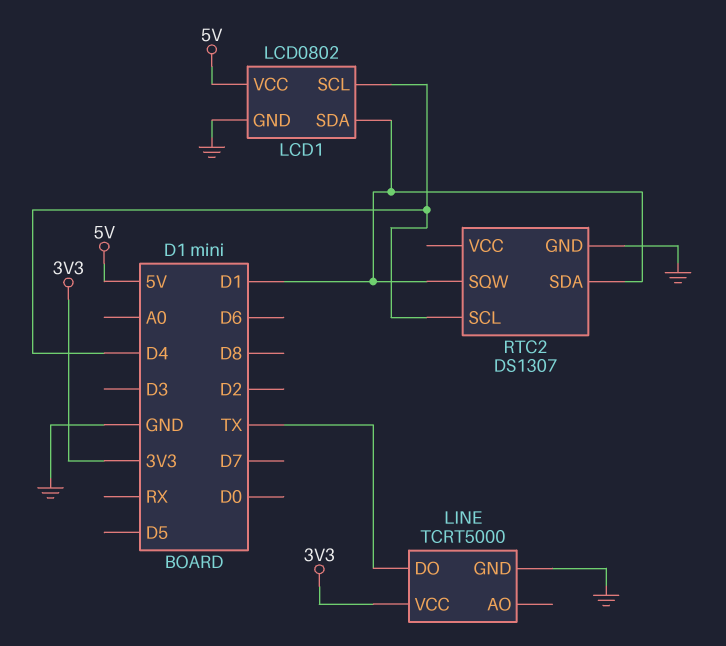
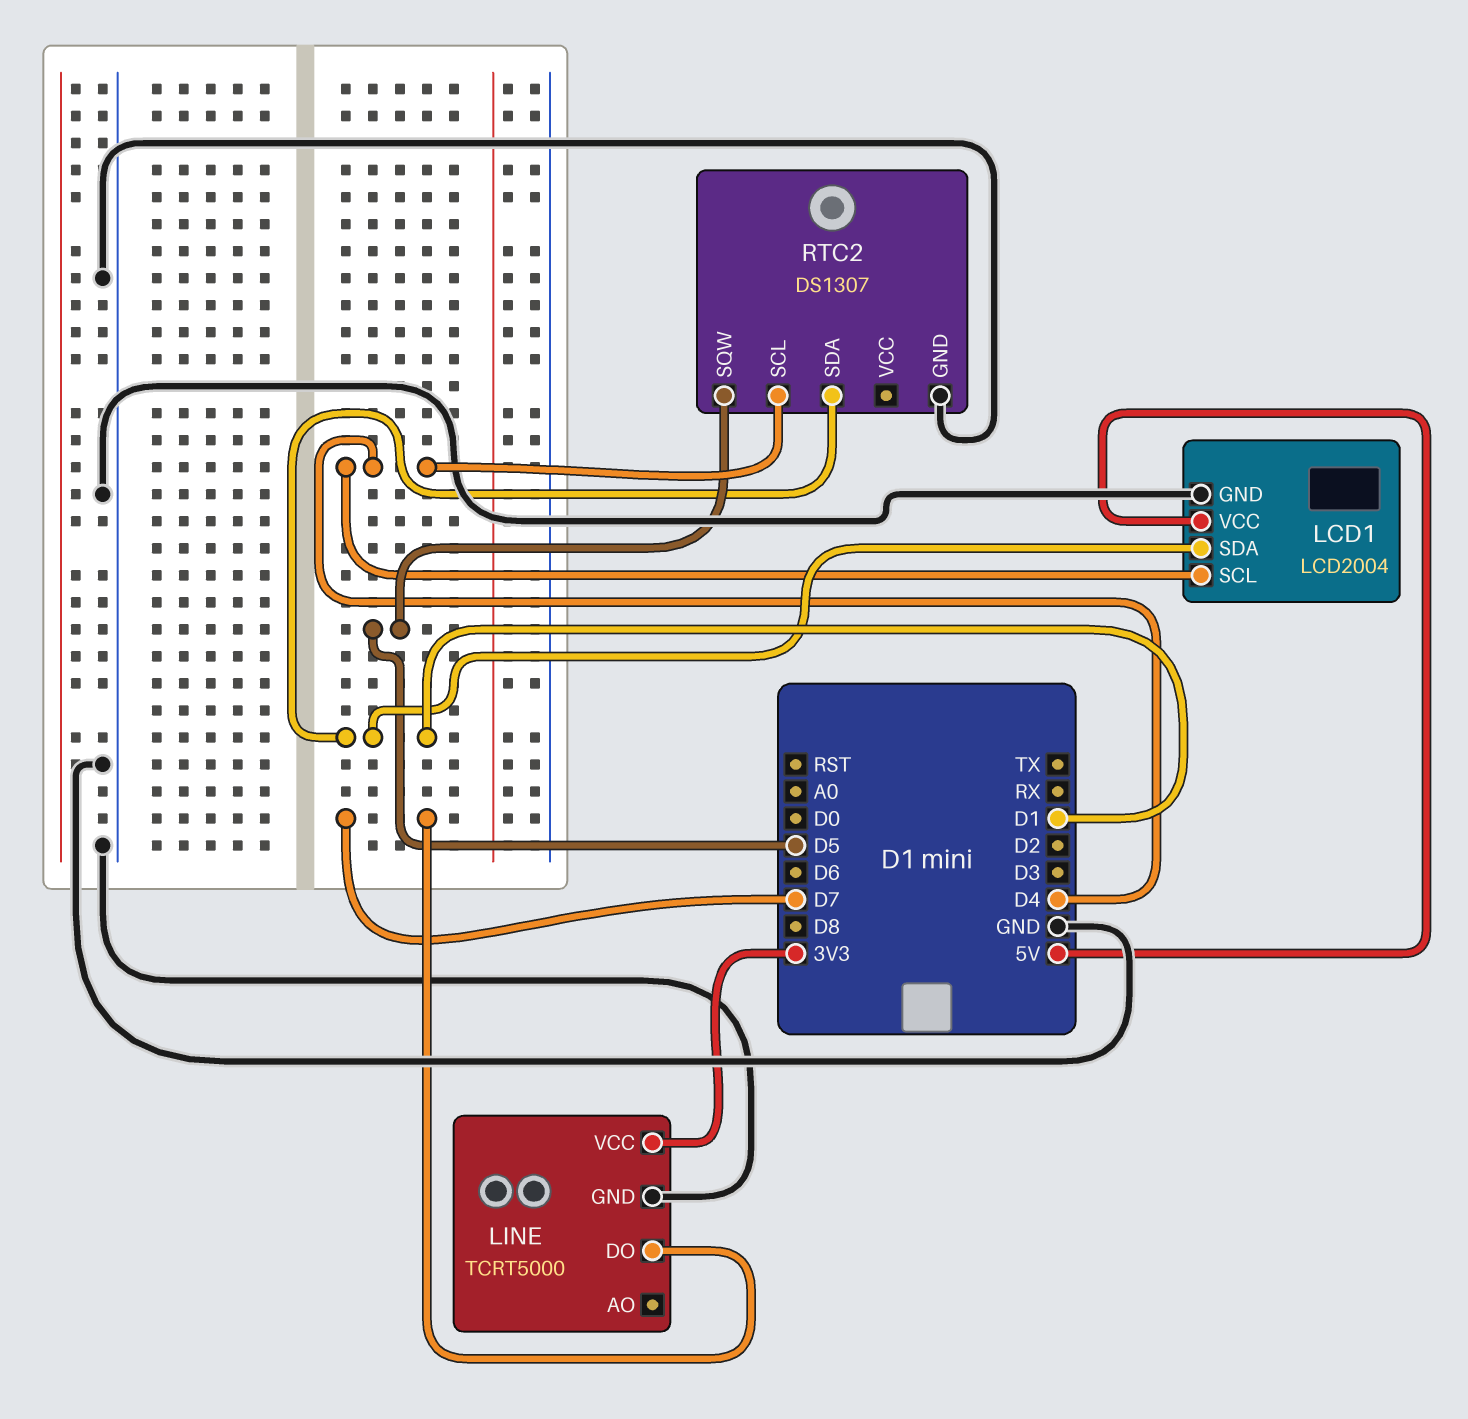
LCD1: LCD0802 -> LCD2004
LINE pin DO: TX -> D7
RTC2 pin SQW: D1 -> D5

